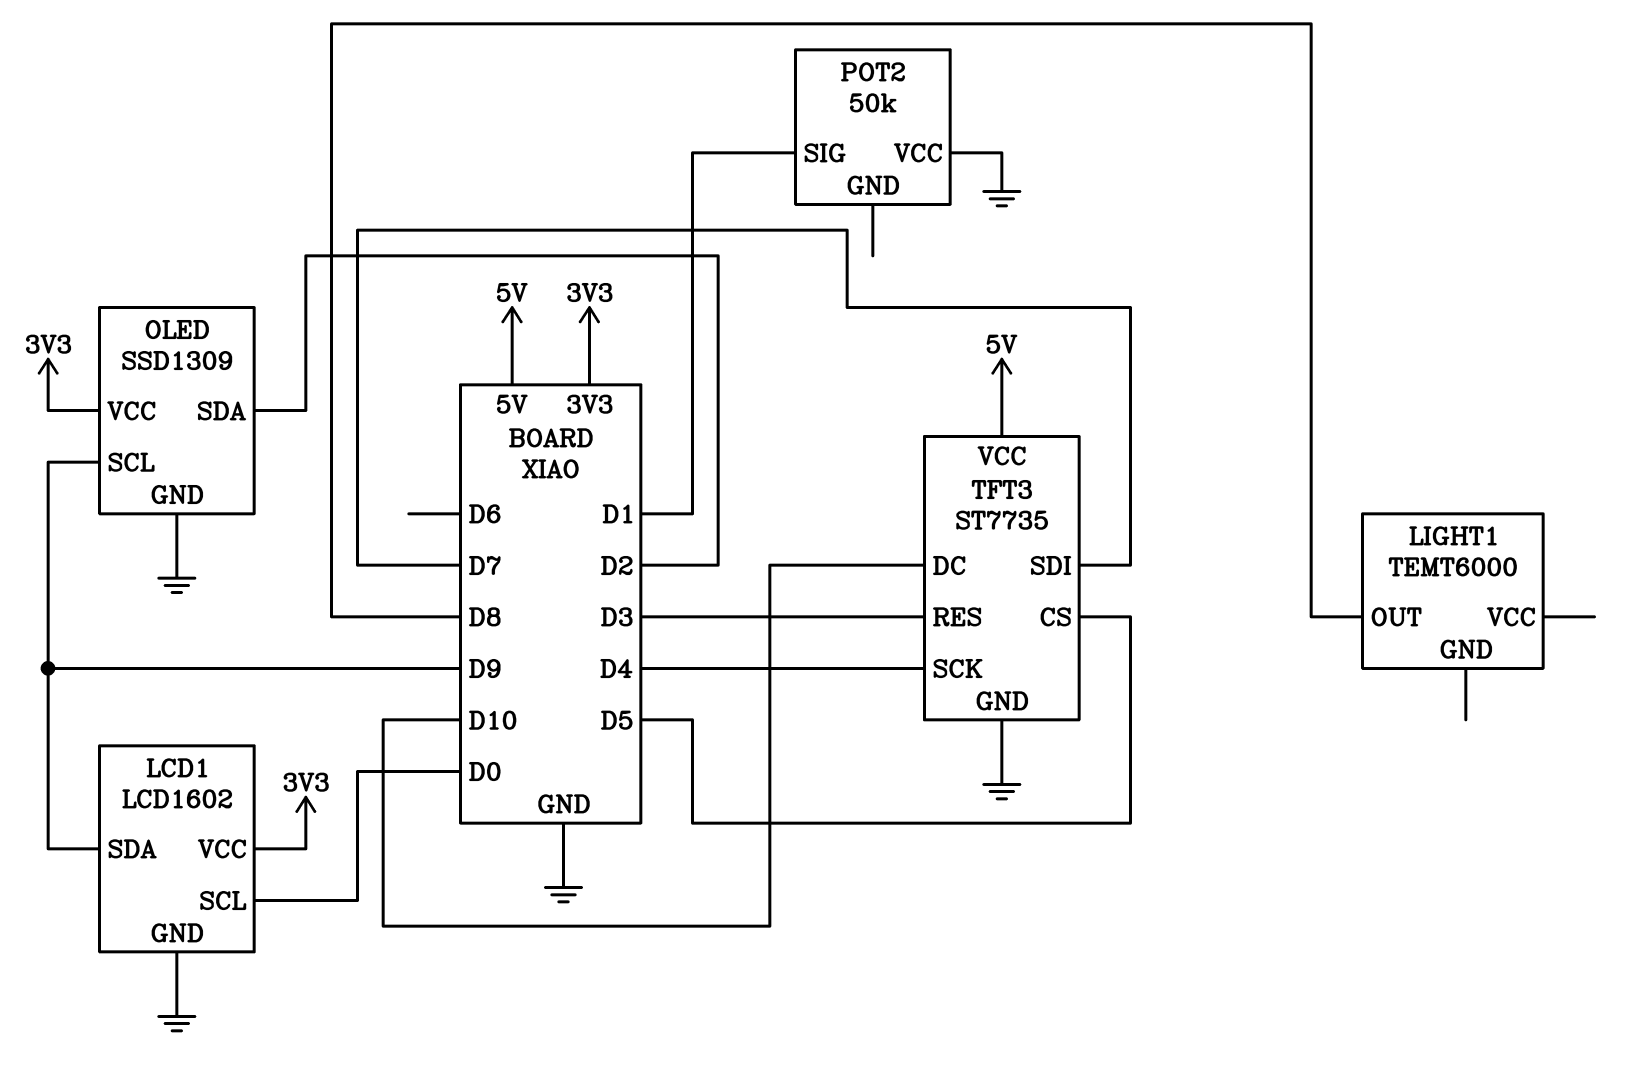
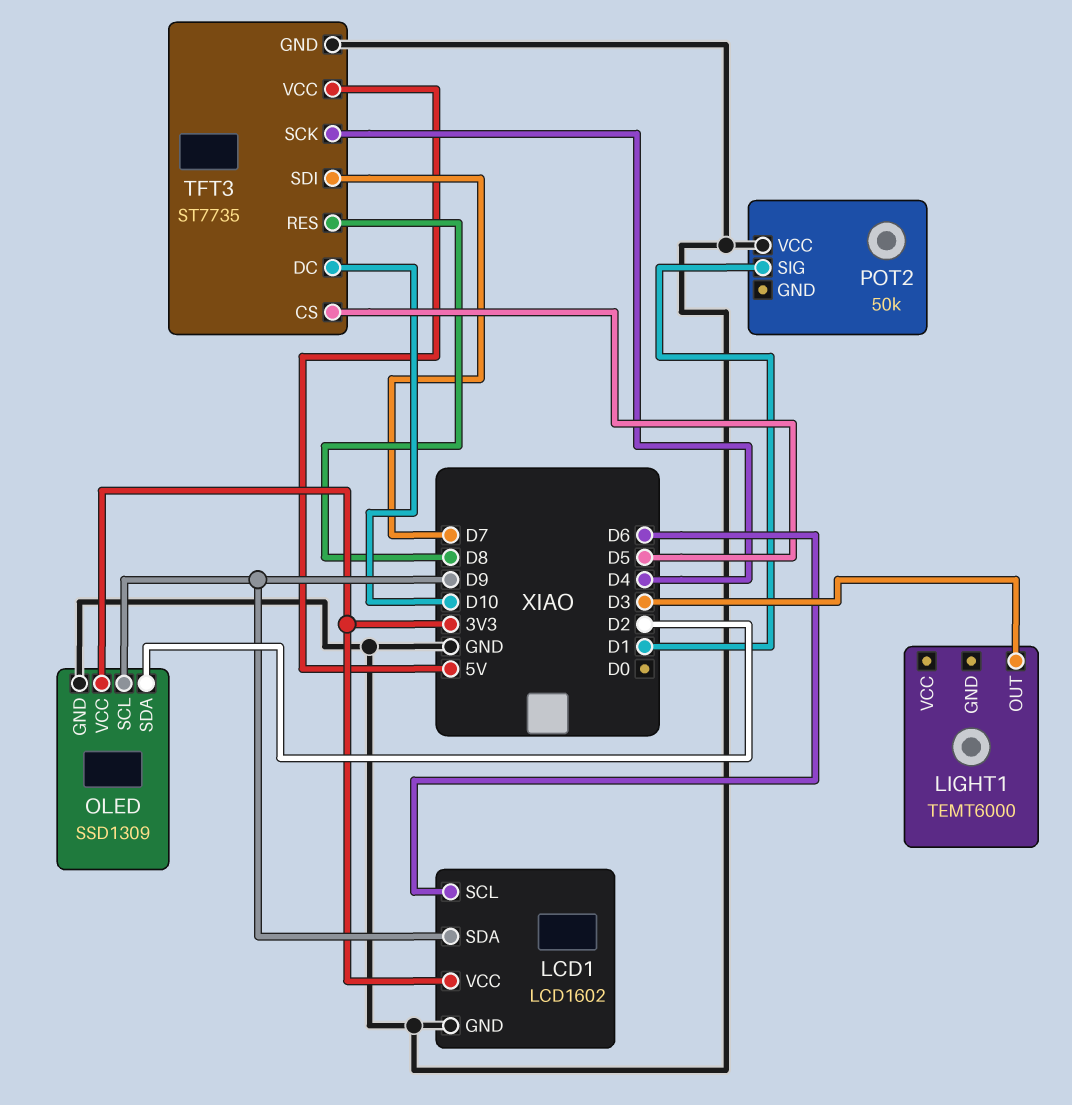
LCD1 pin SCL: D0 -> D6
LIGHT1 pin OUT: D8 -> D3
TFT3 pin RES: D3 -> D8

